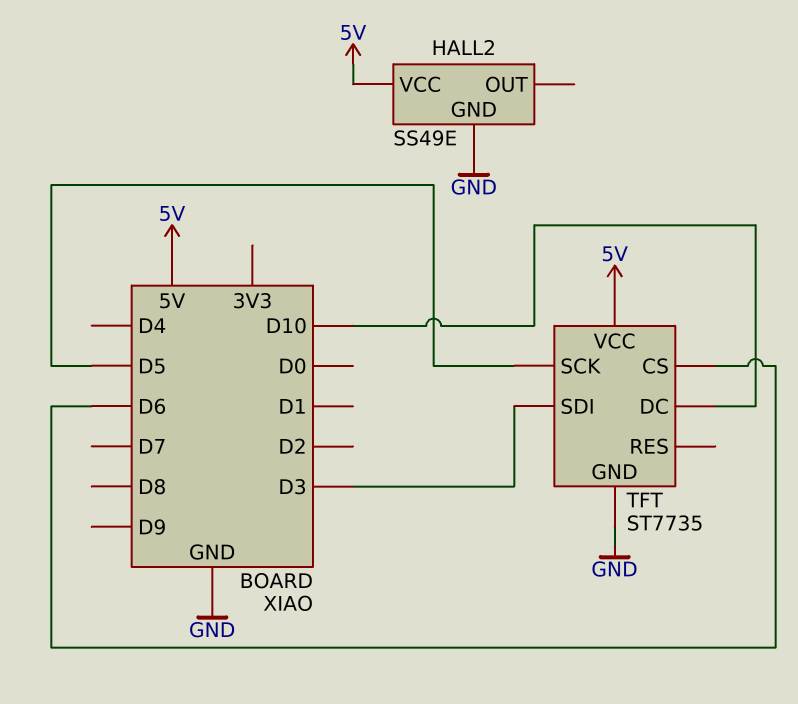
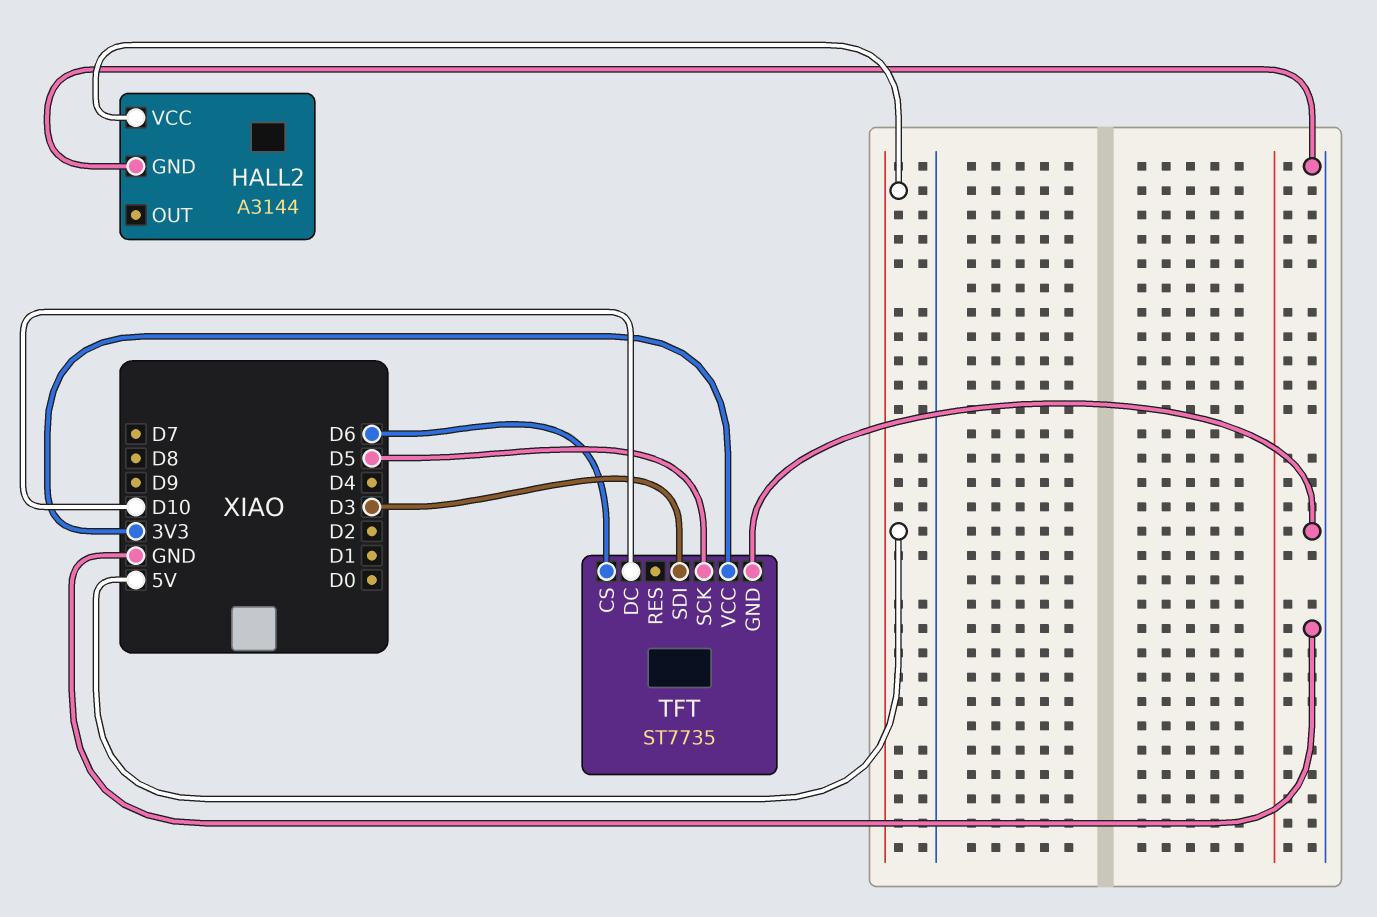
HALL2: SS49E -> A3144
TFT pin VCC: 5V -> 3V3

